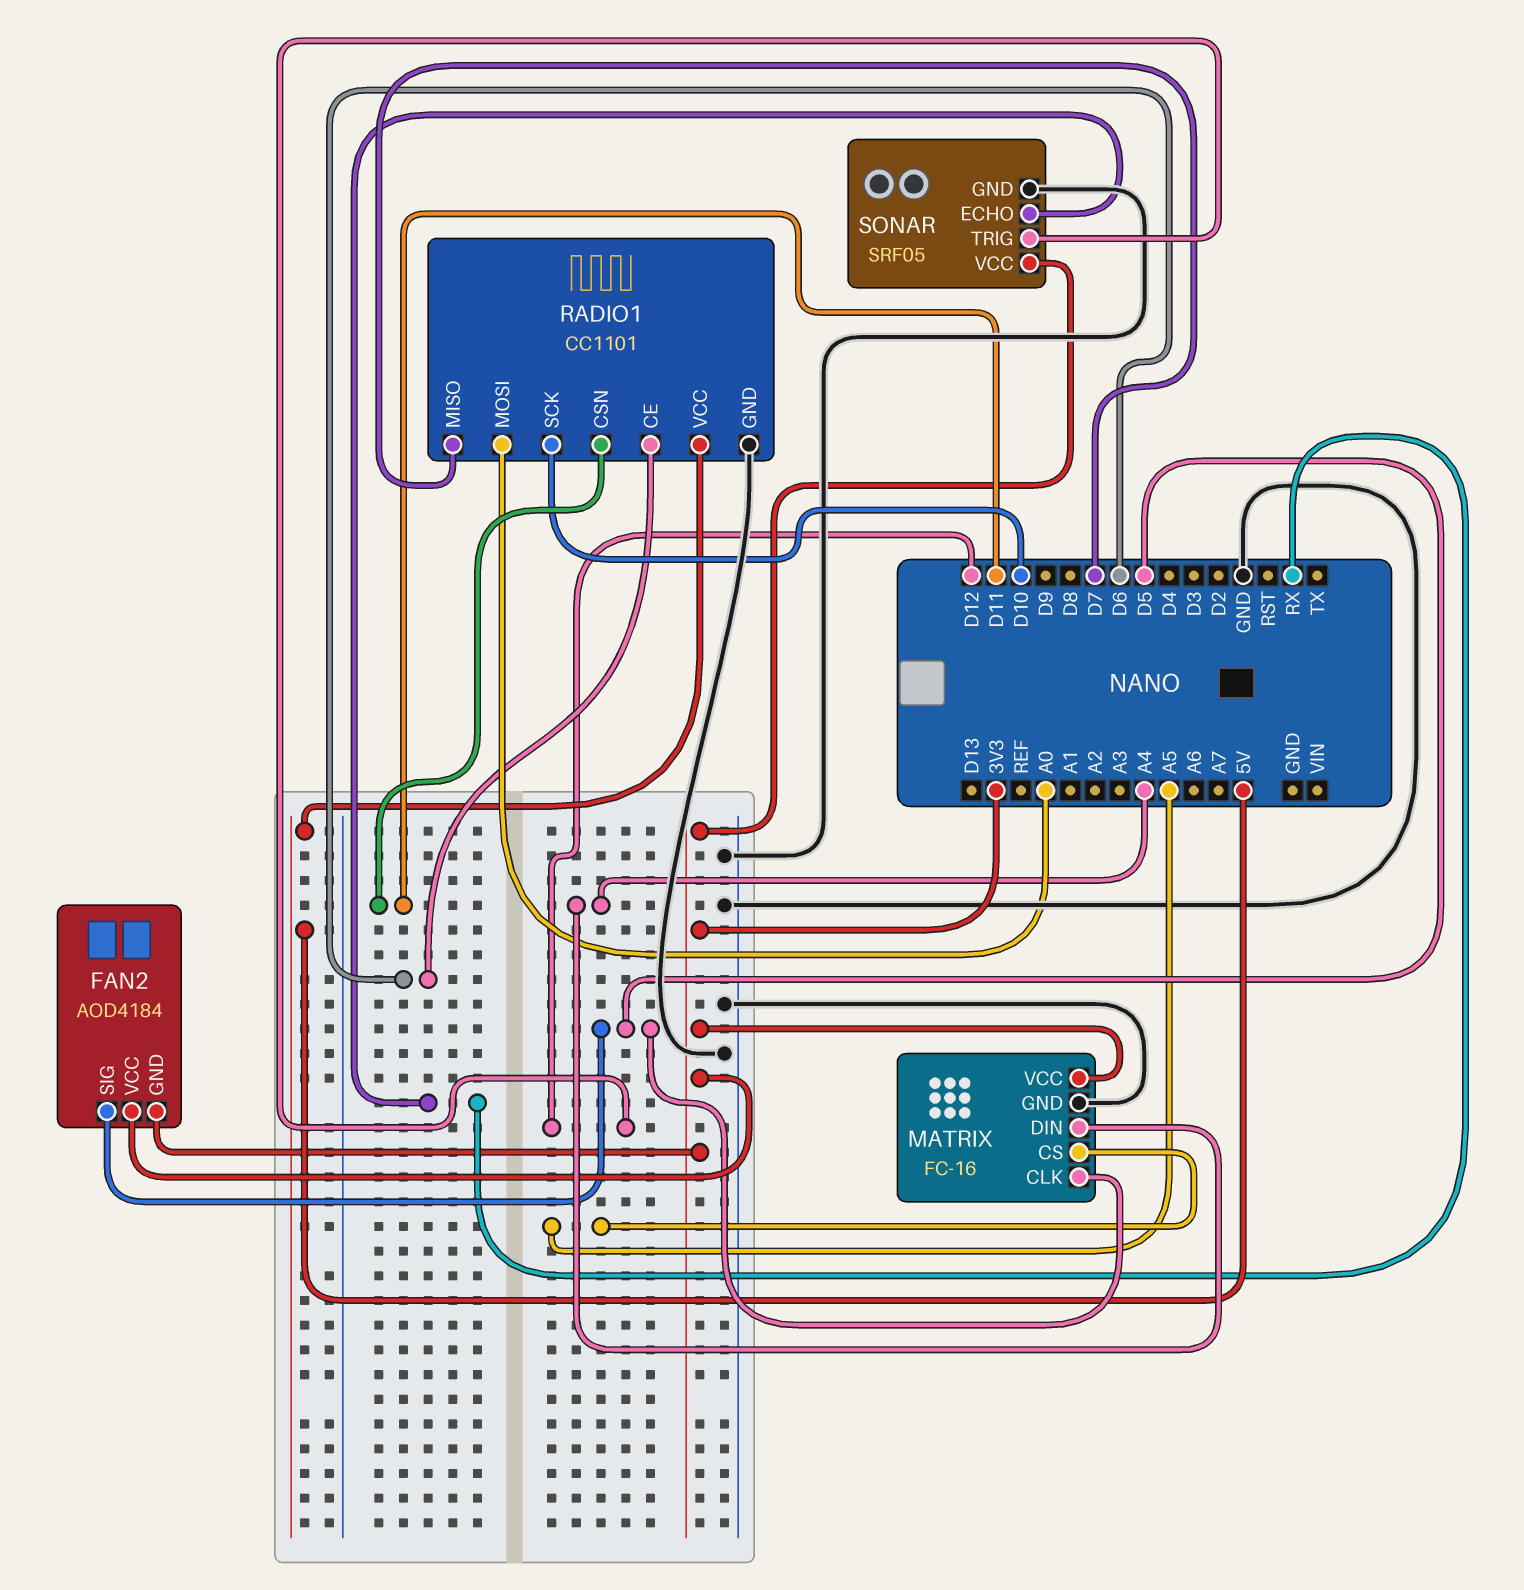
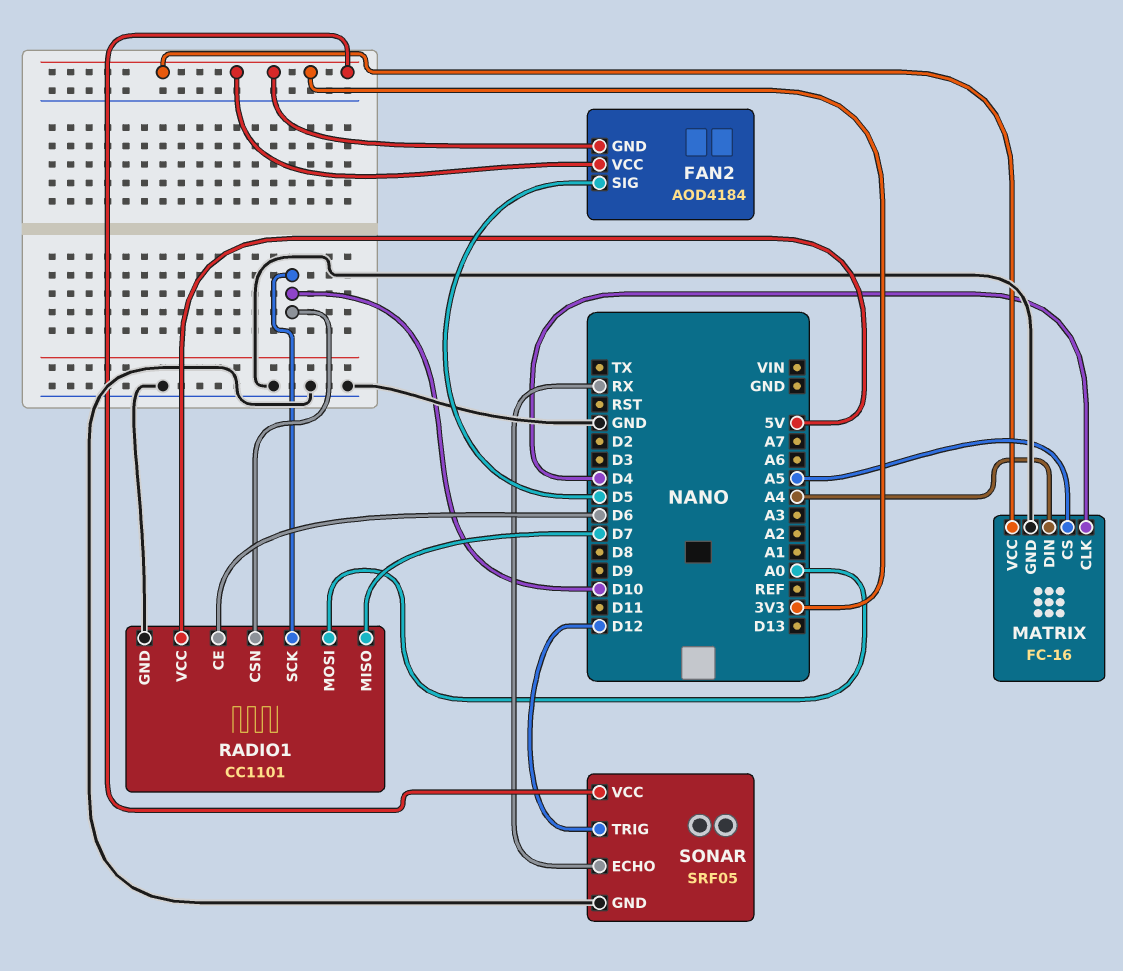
MATRIX pin CLK: D5 -> D4
RADIO1 pin CSN: D11 -> D10

